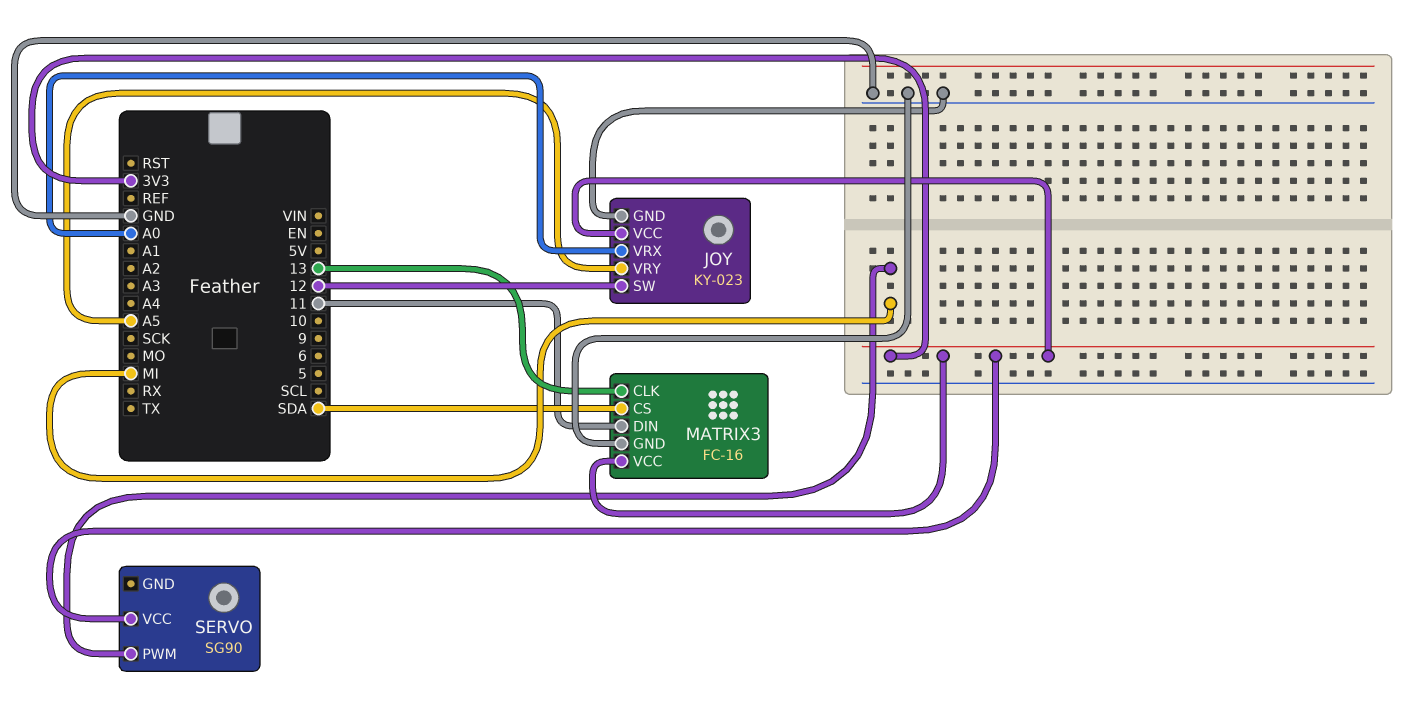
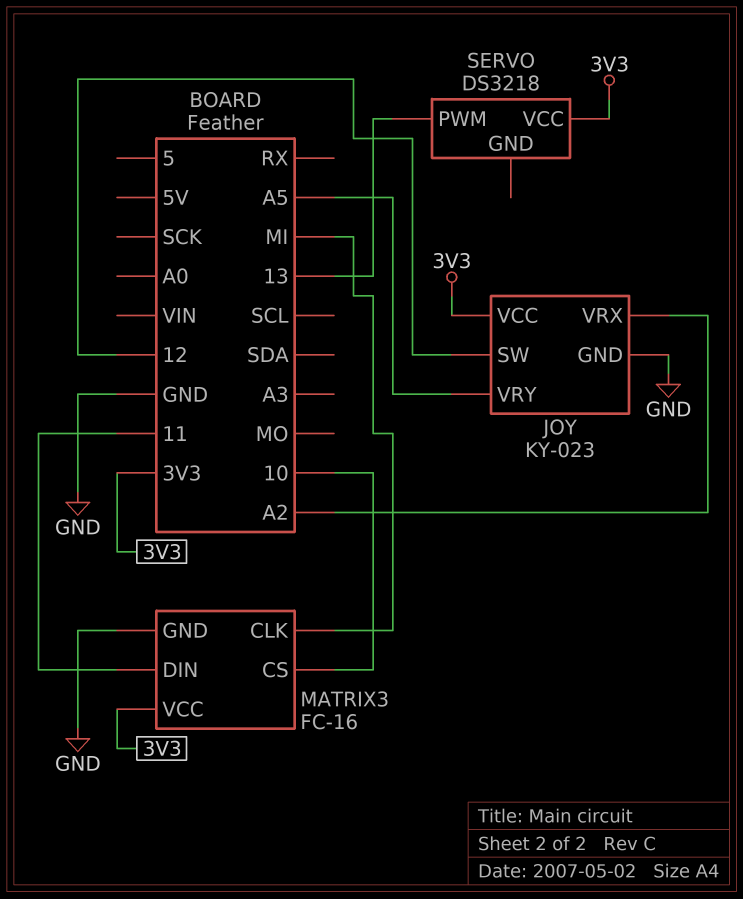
JOY pin VRX: A0 -> A2
MATRIX3 pin CLK: 13 -> MI
MATRIX3 pin CS: SDA -> 10
SERVO: SG90 -> DS3218
SERVO pin PWM: MI -> 13

